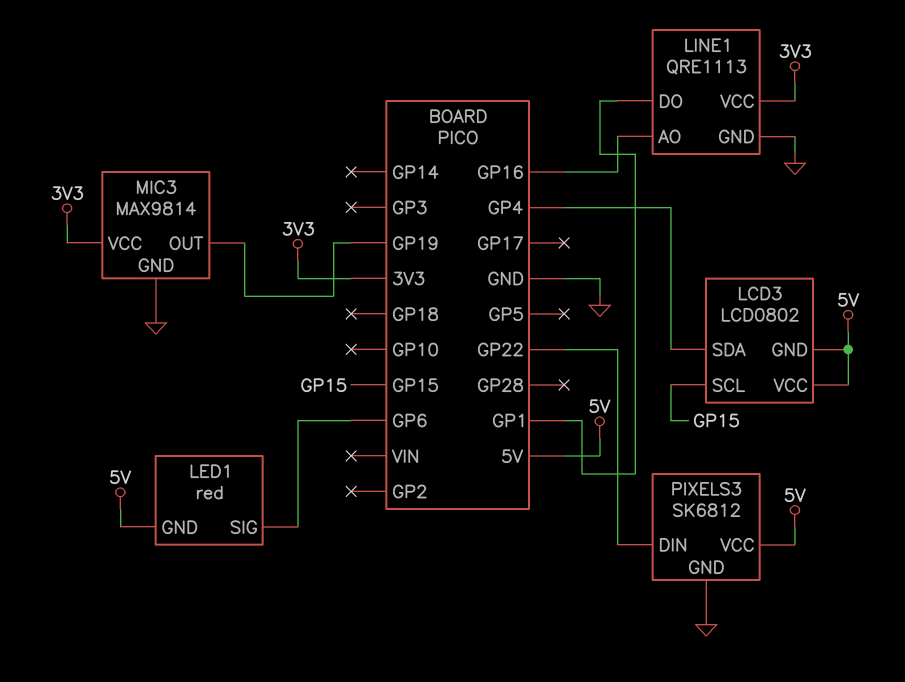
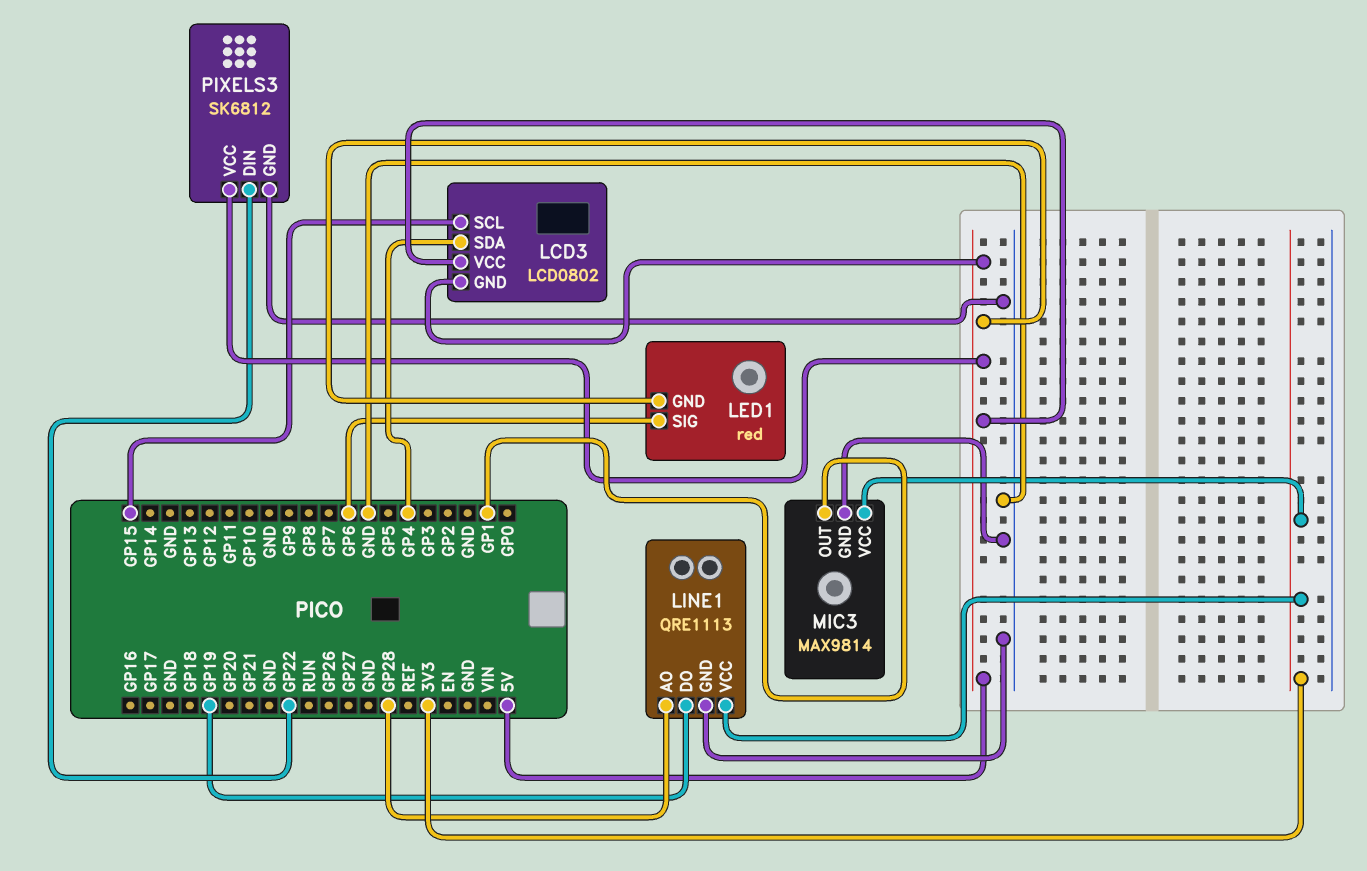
LINE1 pin AO: GP16 -> GP28
LINE1 pin DO: GP1 -> GP19
MIC3 pin OUT: GP19 -> GP1

